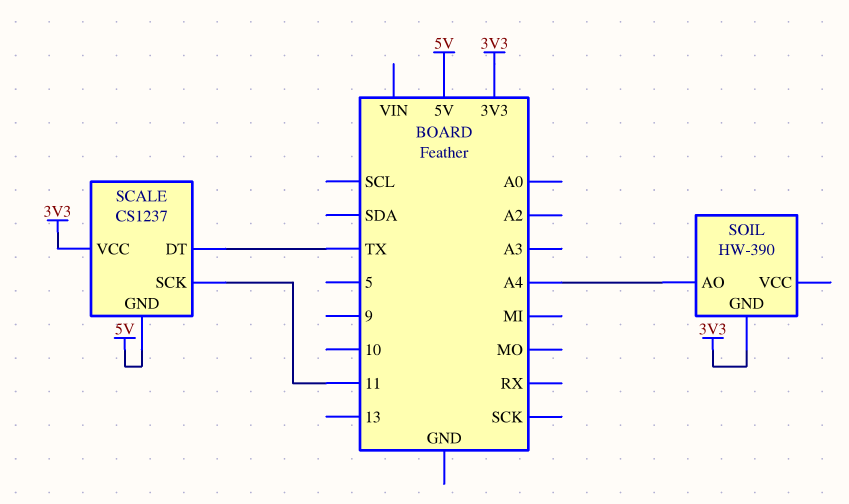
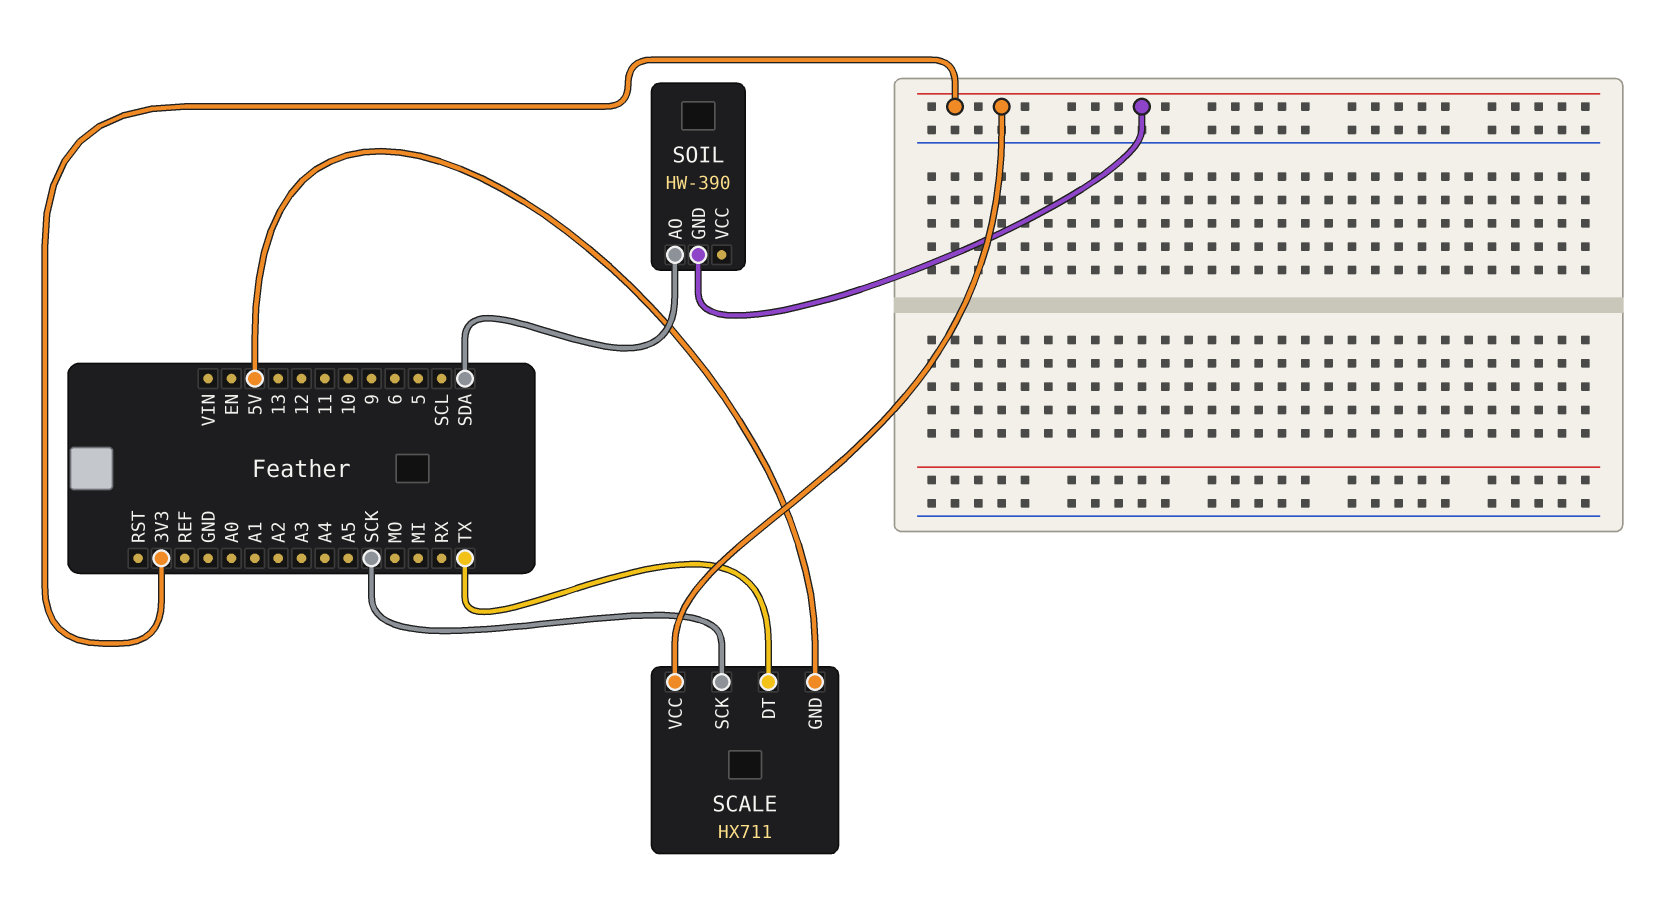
SCALE: CS1237 -> HX711
SCALE pin SCK: 11 -> SCK
SOIL pin AO: A4 -> SDA

